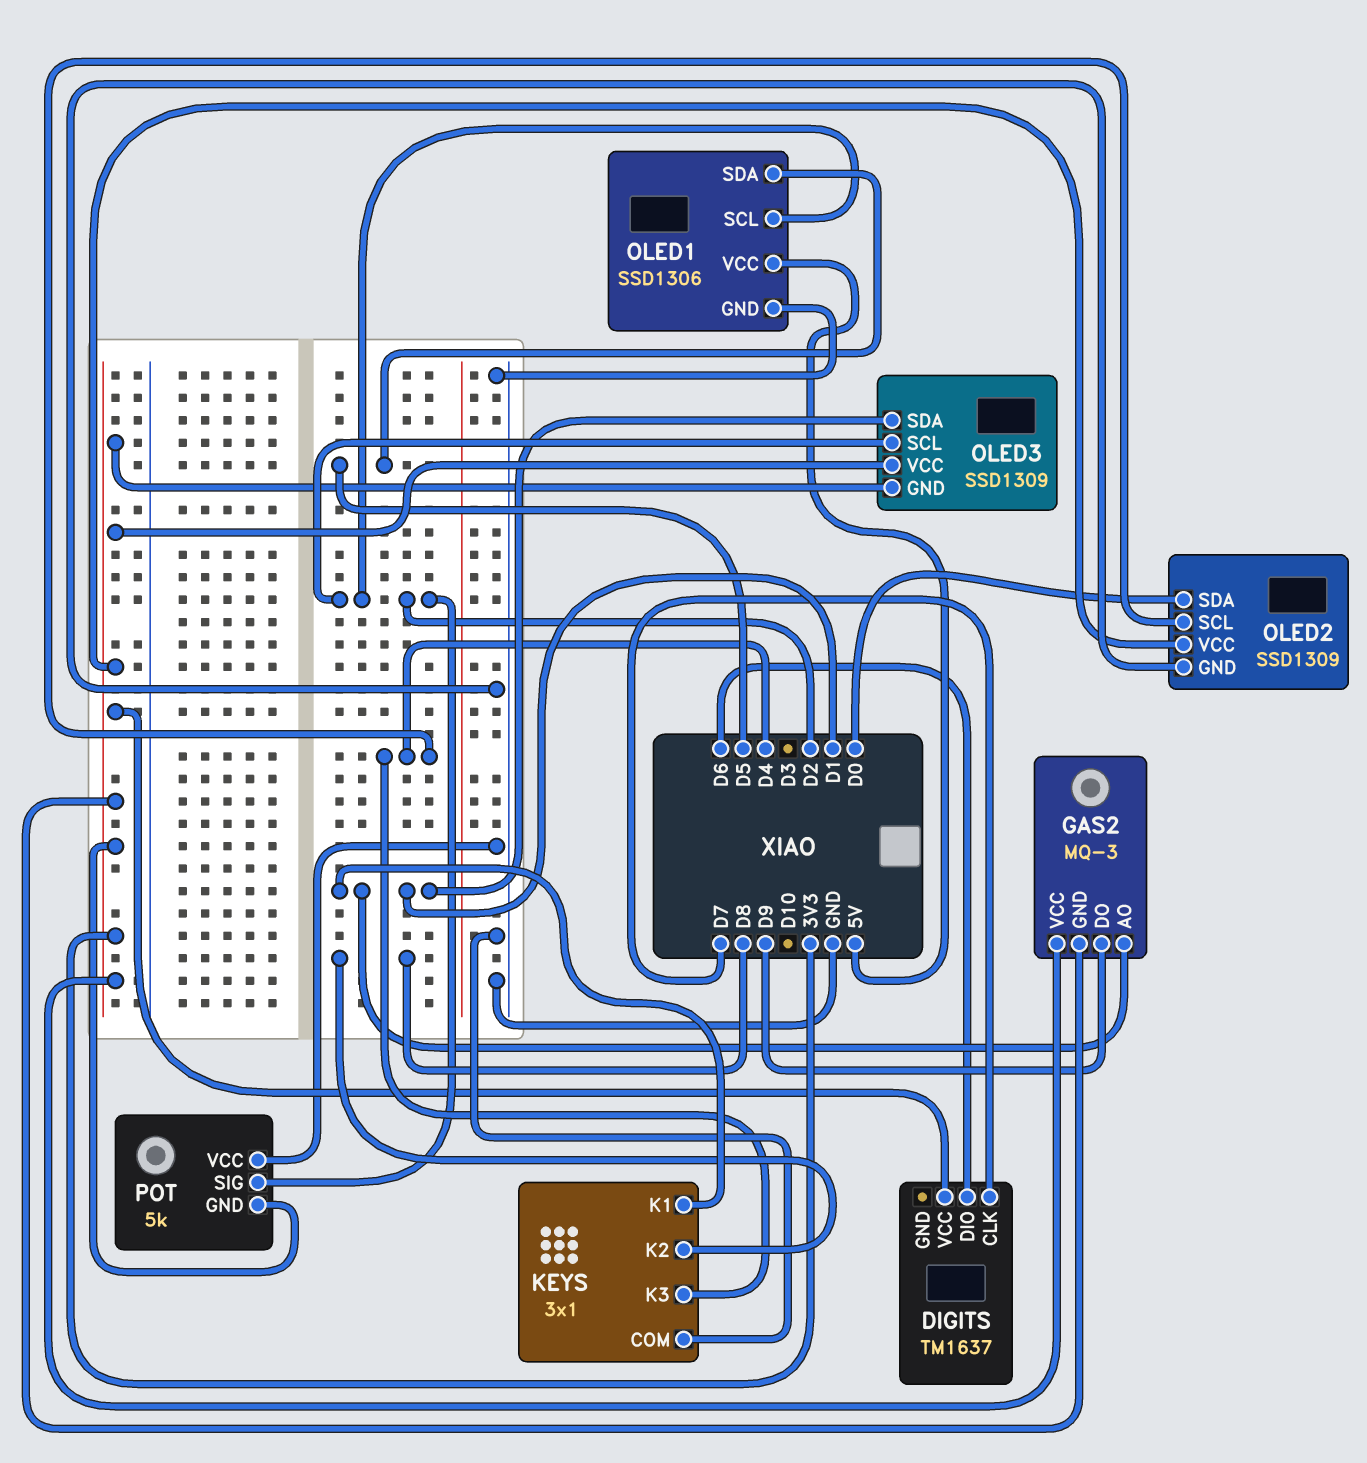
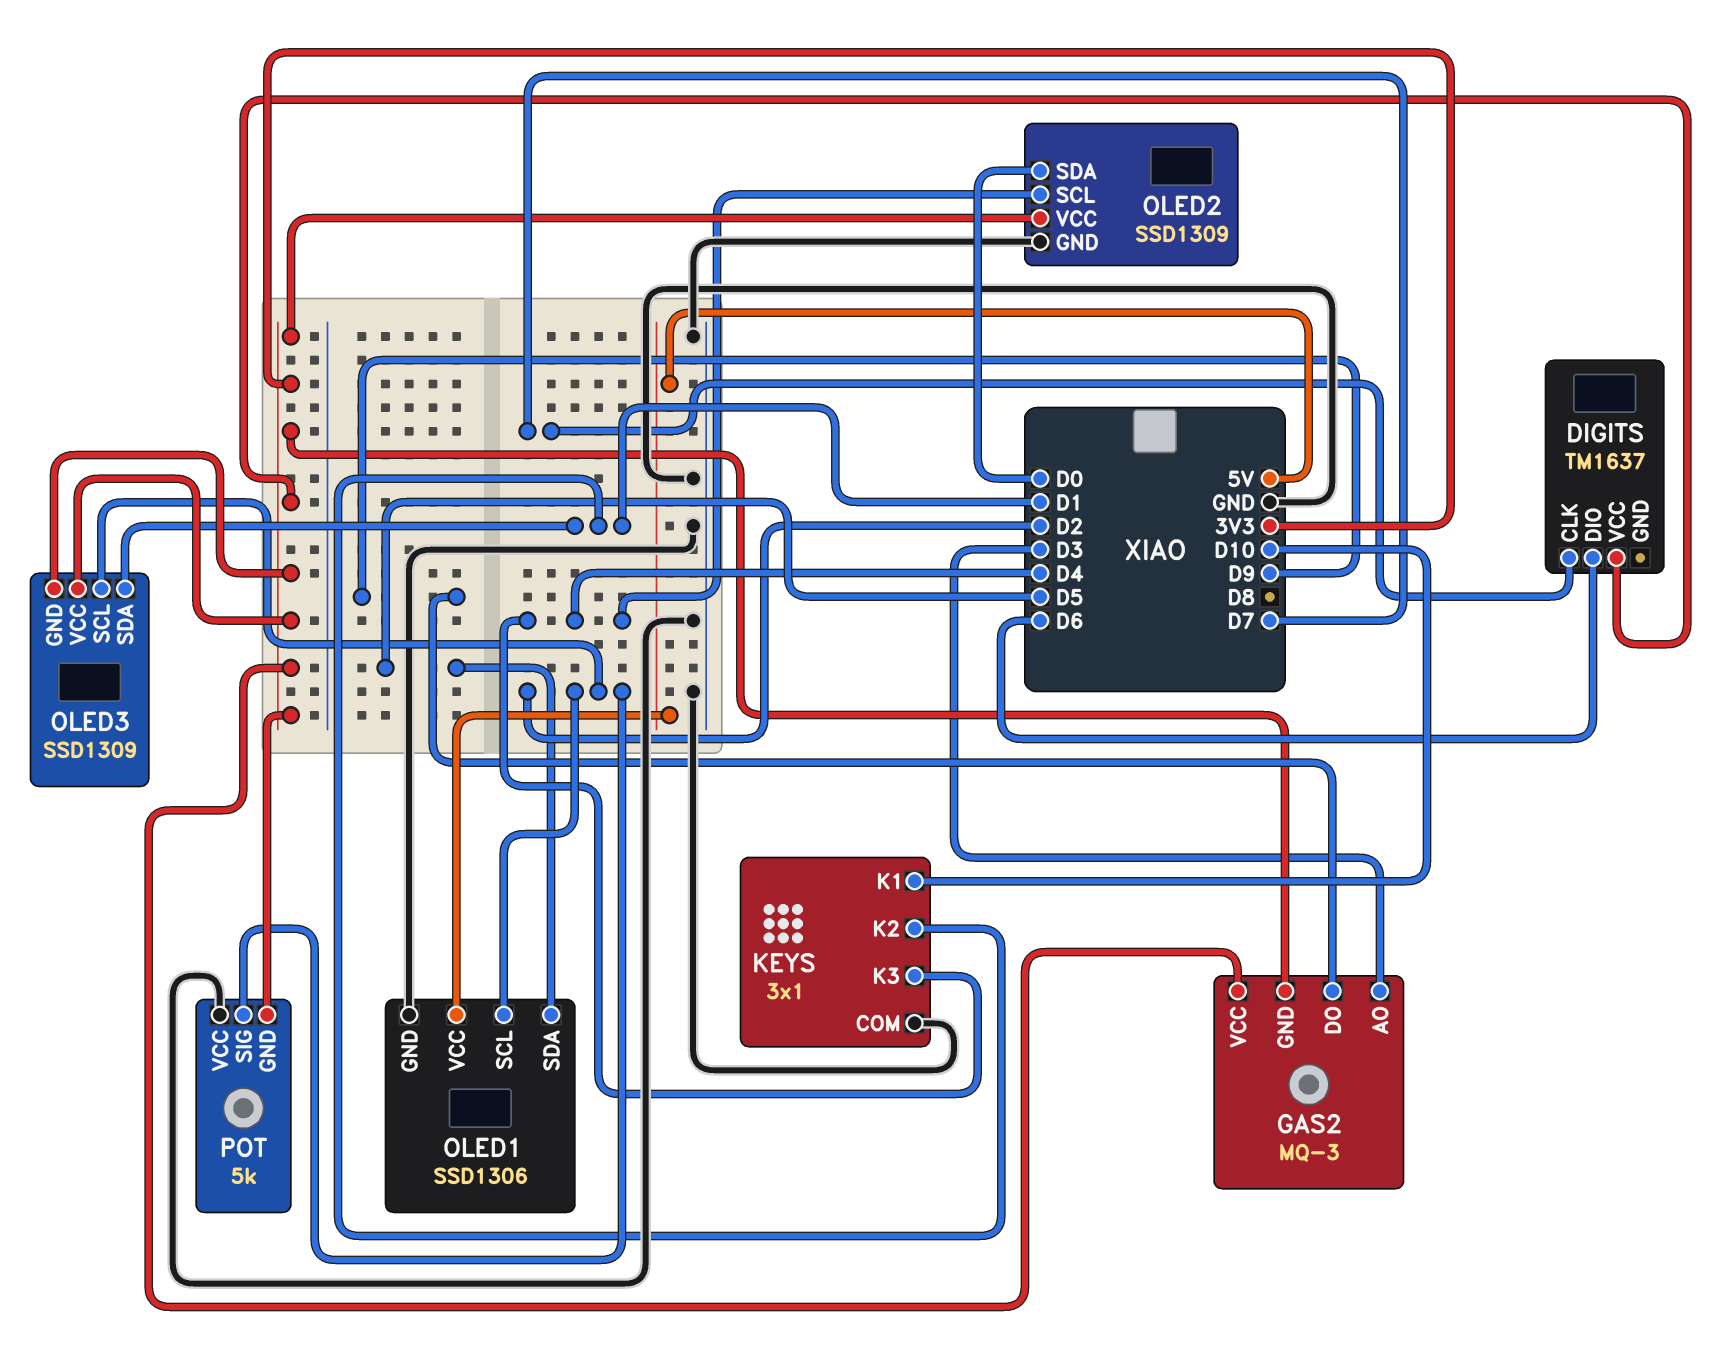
GAS2 pin AO: D1 -> D3
KEYS pin K1: D1 -> D10
KEYS pin K2: D8 -> D1

